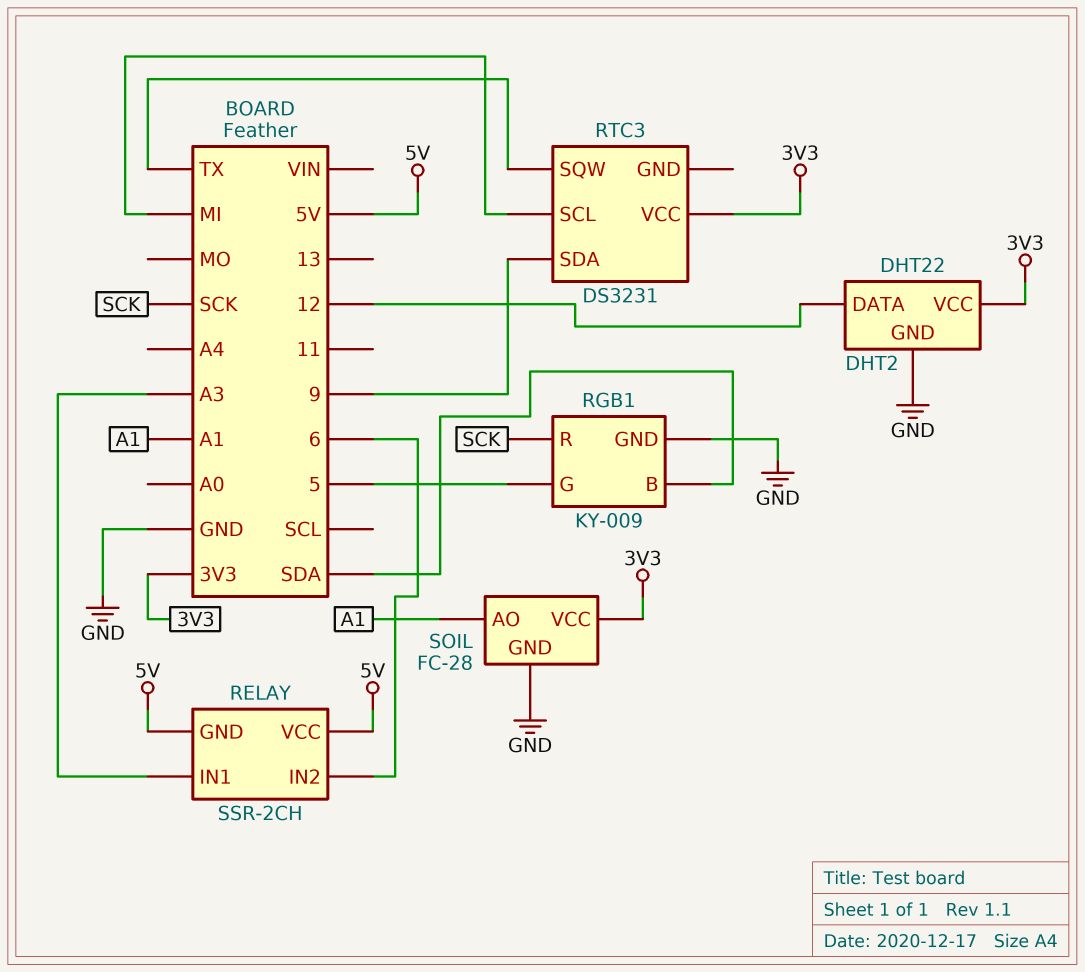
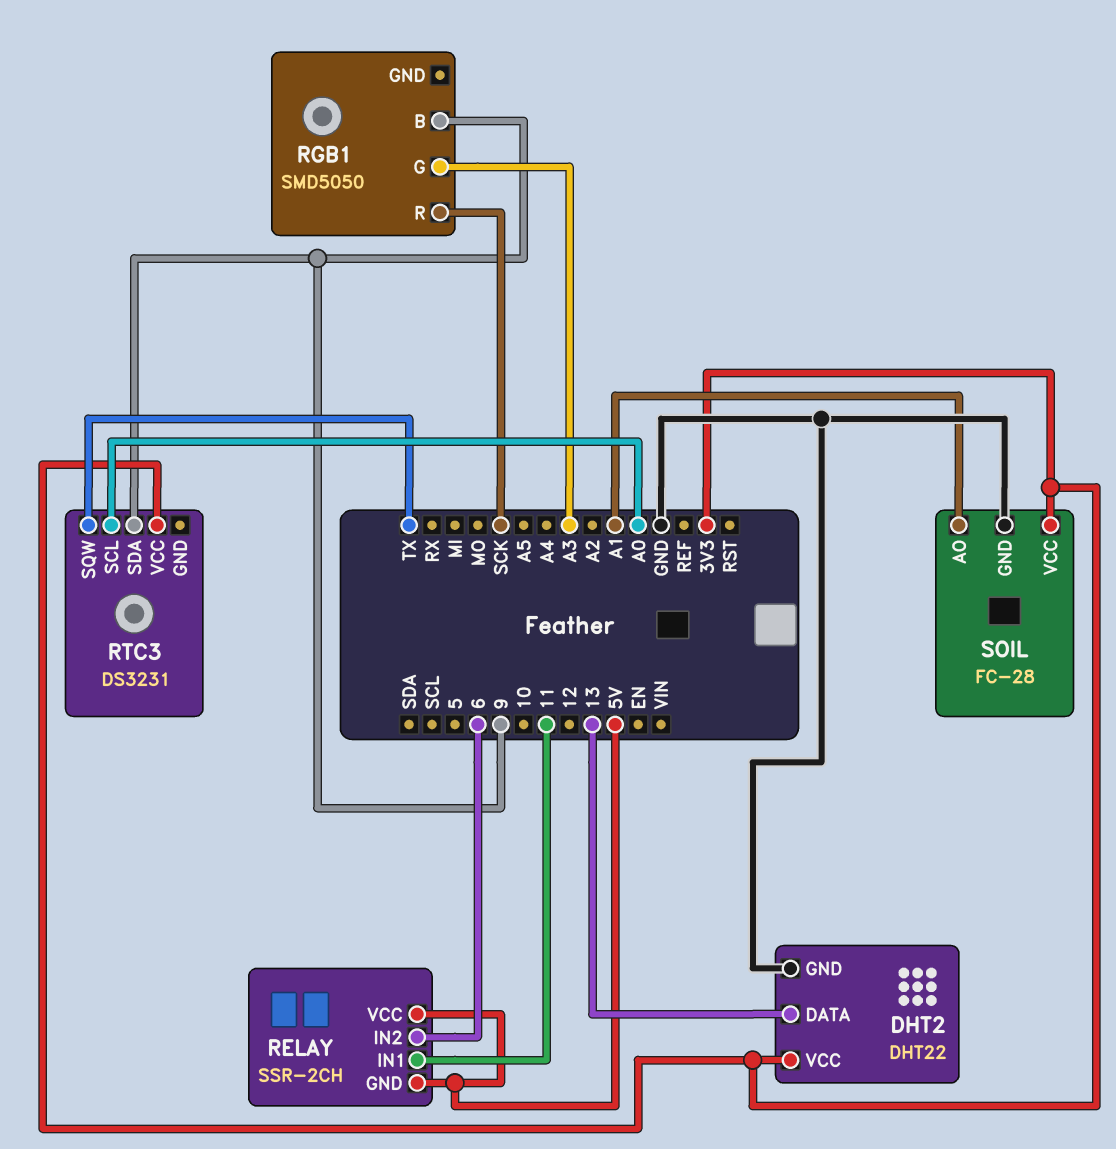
DHT2 pin DATA: 12 -> 13
RELAY pin IN1: A3 -> 11
RGB1: KY-009 -> SMD5050
RGB1 pin B: SDA -> 9
RGB1 pin G: 5 -> A3
RGB1 pin GND: GND -> none
RTC3 pin SCL: MI -> A0

